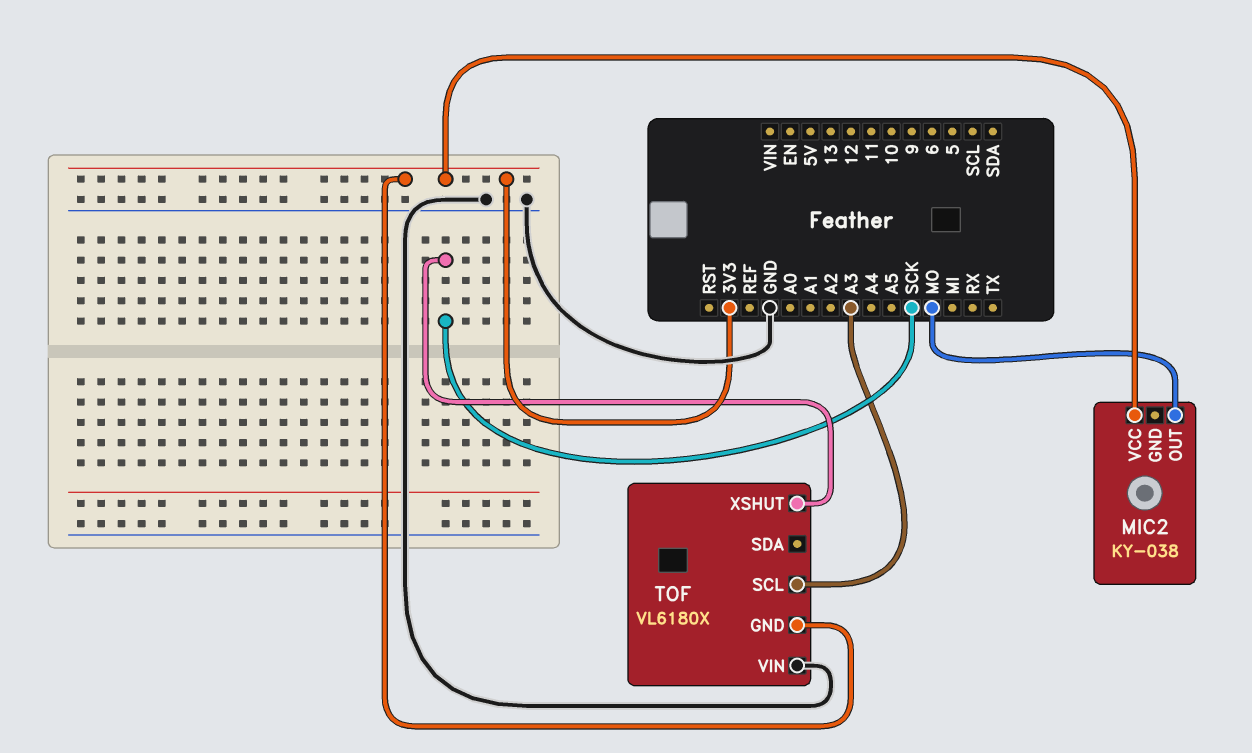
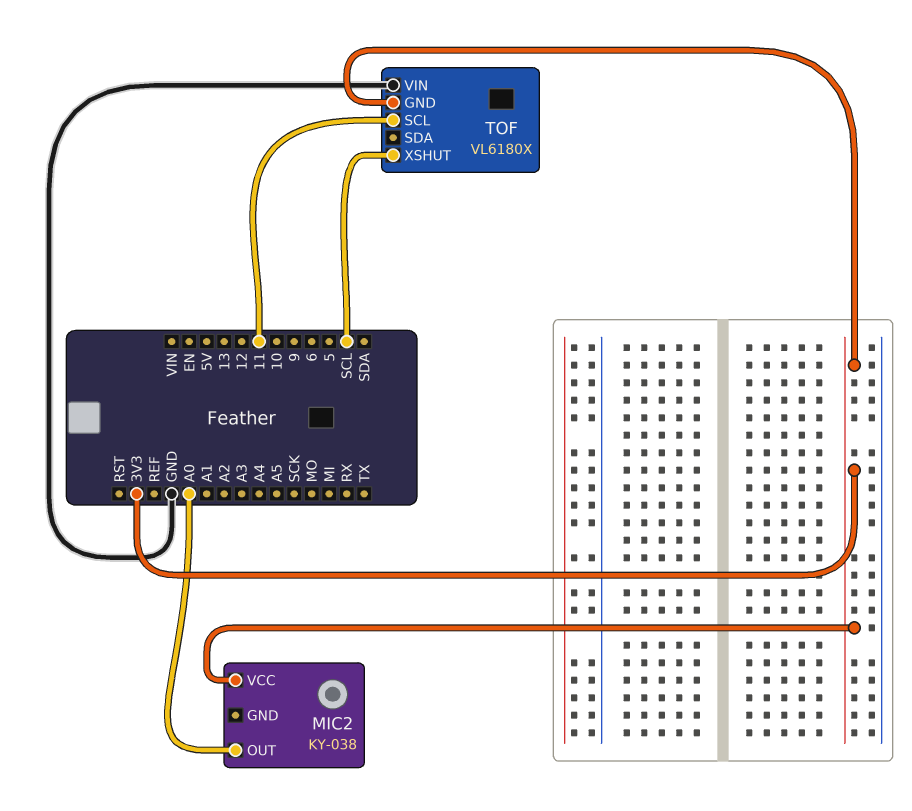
MIC2 pin OUT: MO -> A0
TOF pin SCL: A3 -> 11
TOF pin XSHUT: SCK -> SCL

